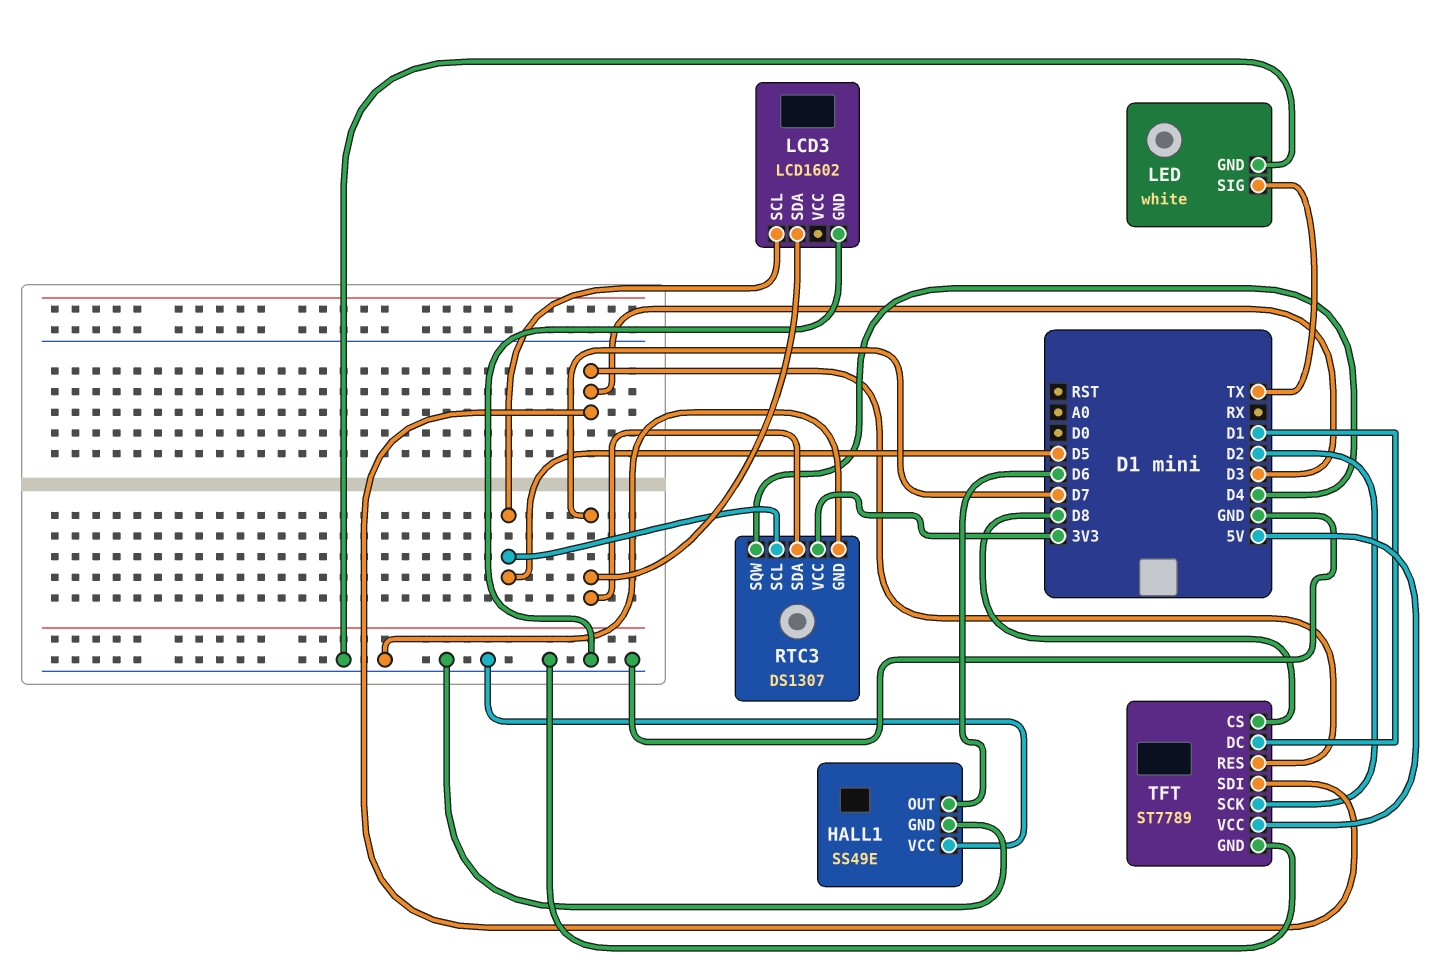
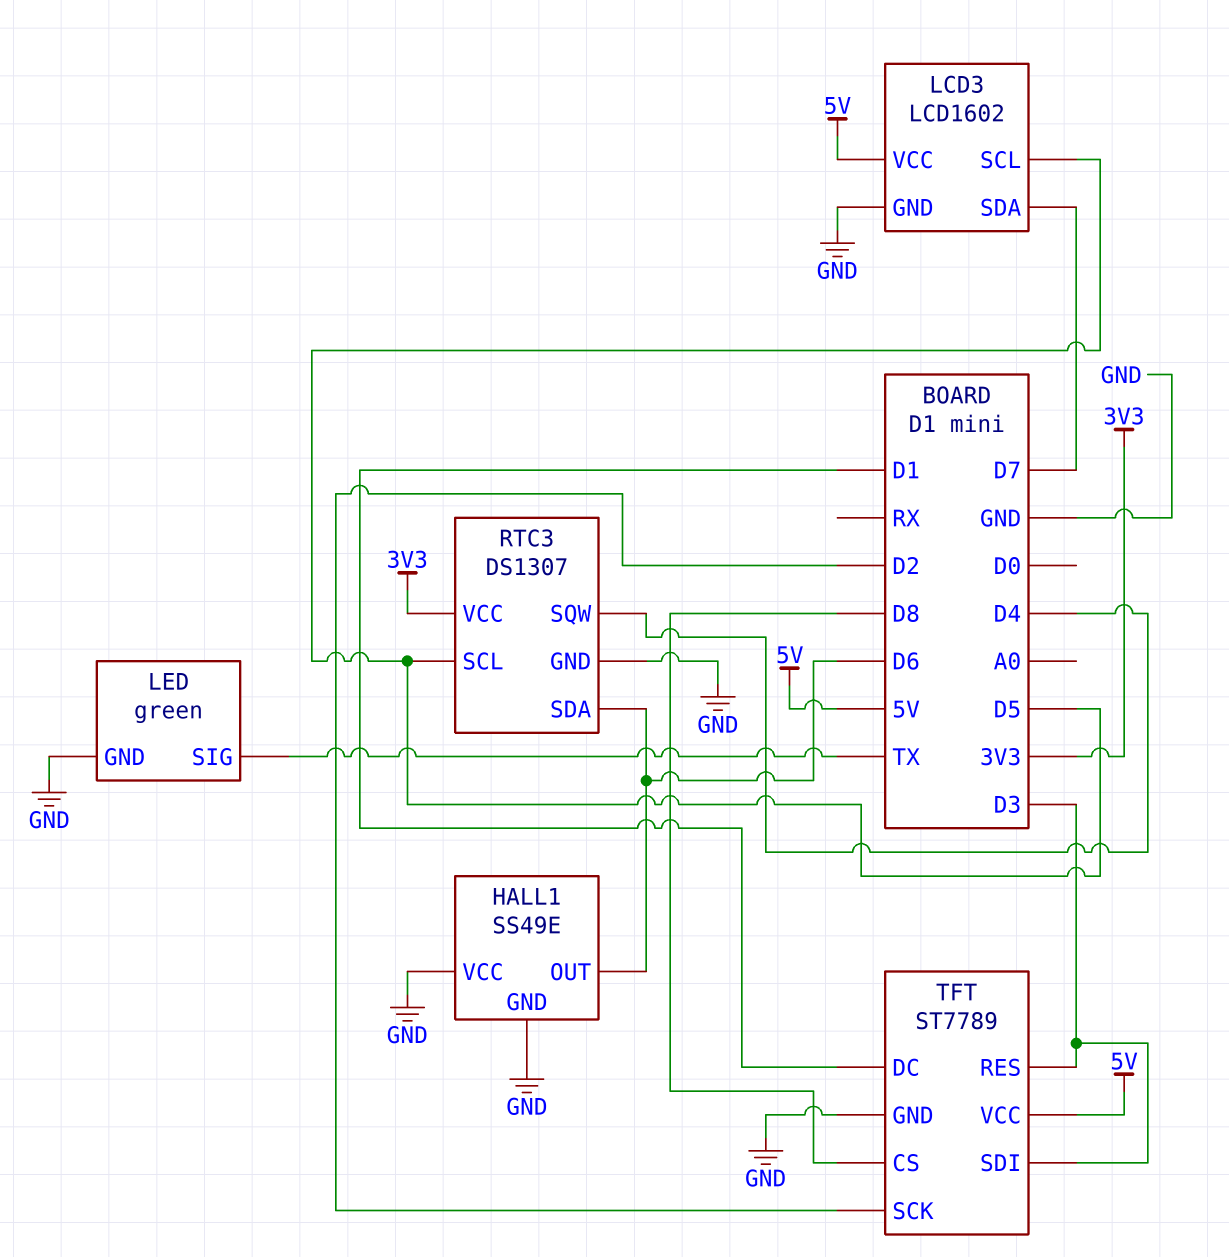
LCD3 pin VCC: none -> 5V
LED: white -> green
RTC3 pin SDA: D7 -> D6

